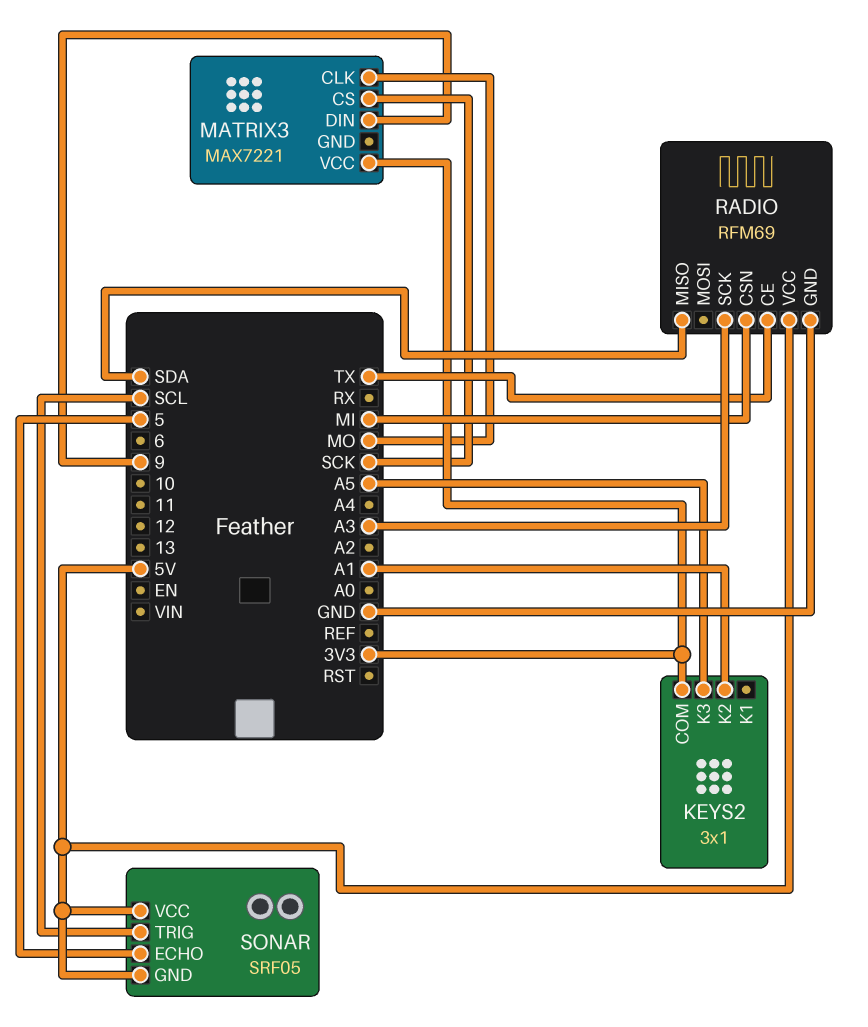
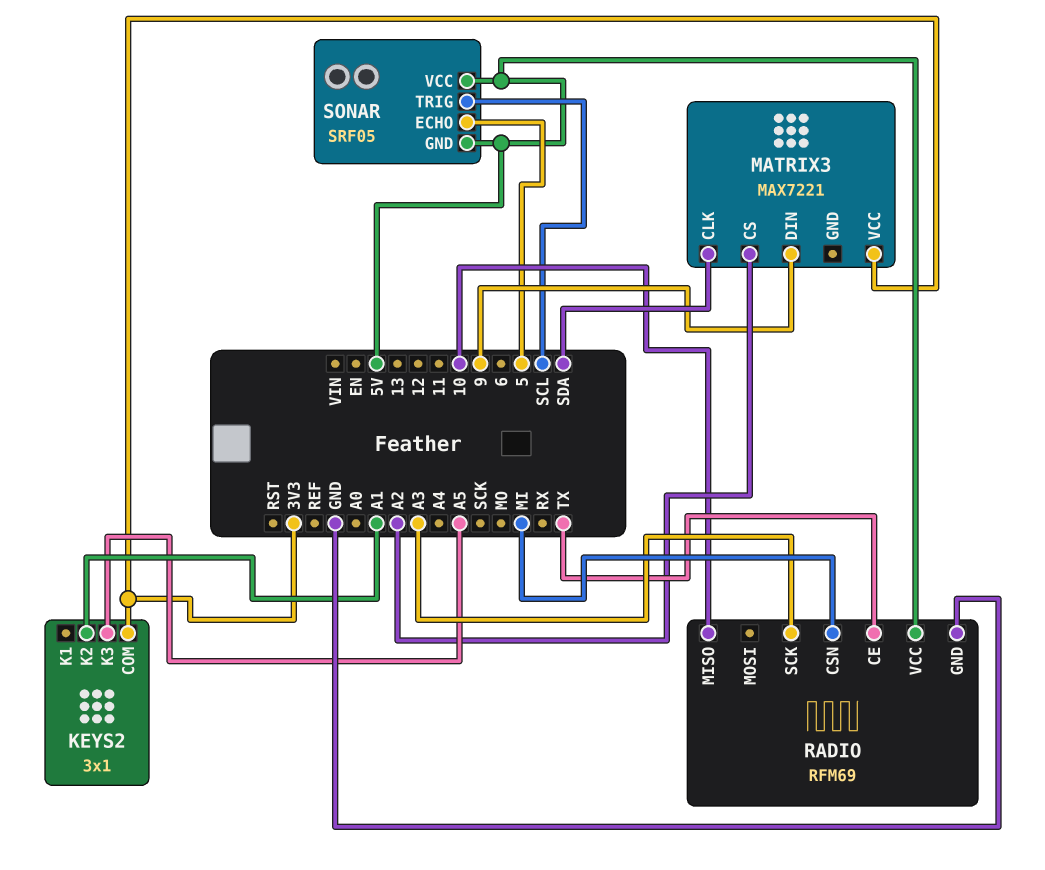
MATRIX3 pin CLK: MO -> SDA
MATRIX3 pin CS: SCK -> A2
RADIO pin MISO: SDA -> 10

